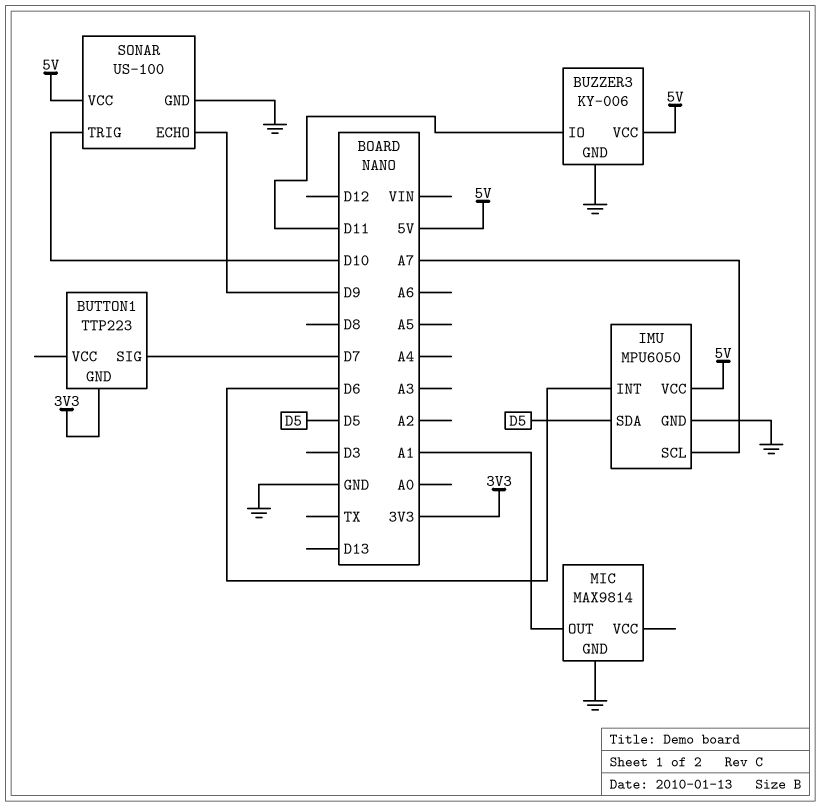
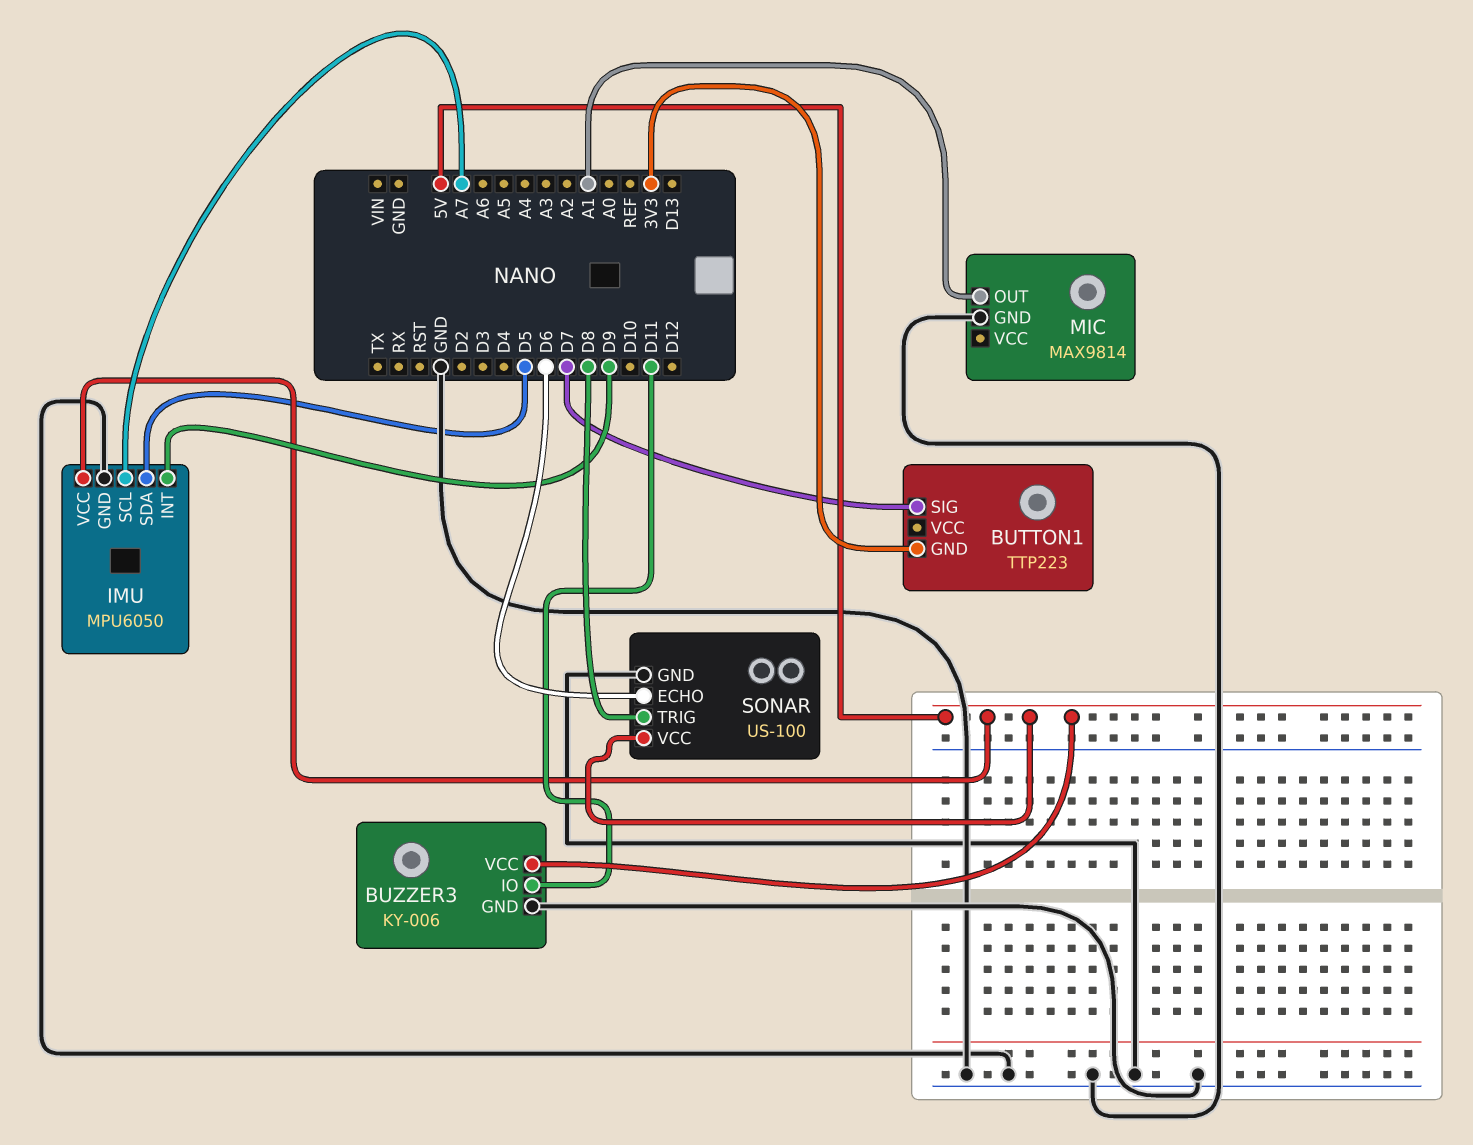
IMU pin INT: D6 -> D9
SONAR pin ECHO: D9 -> D6
SONAR pin TRIG: D10 -> D8

